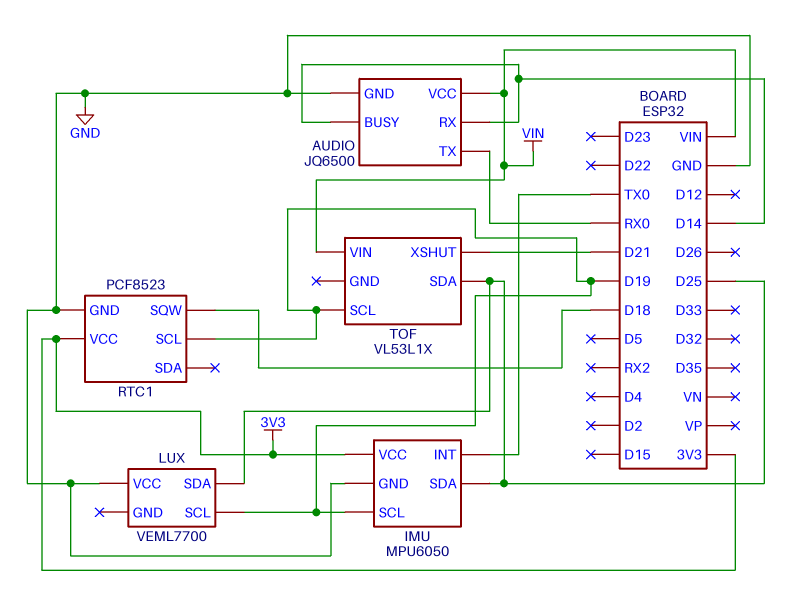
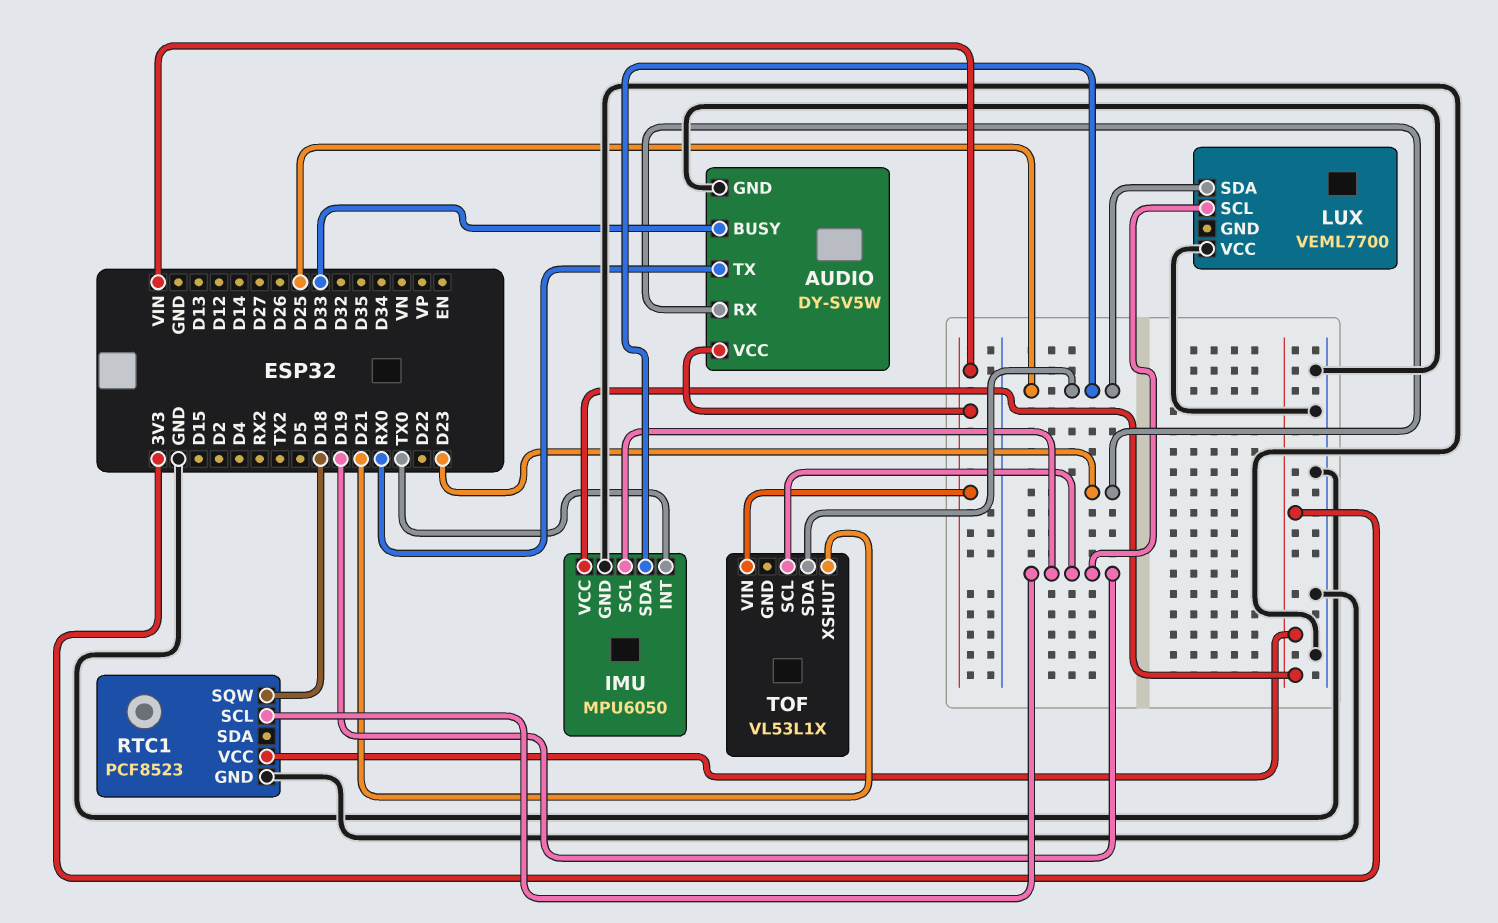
AUDIO: JQ6500 -> DY-SV5W
AUDIO pin BUSY: D14 -> D33
AUDIO pin RX: D14 -> D23

